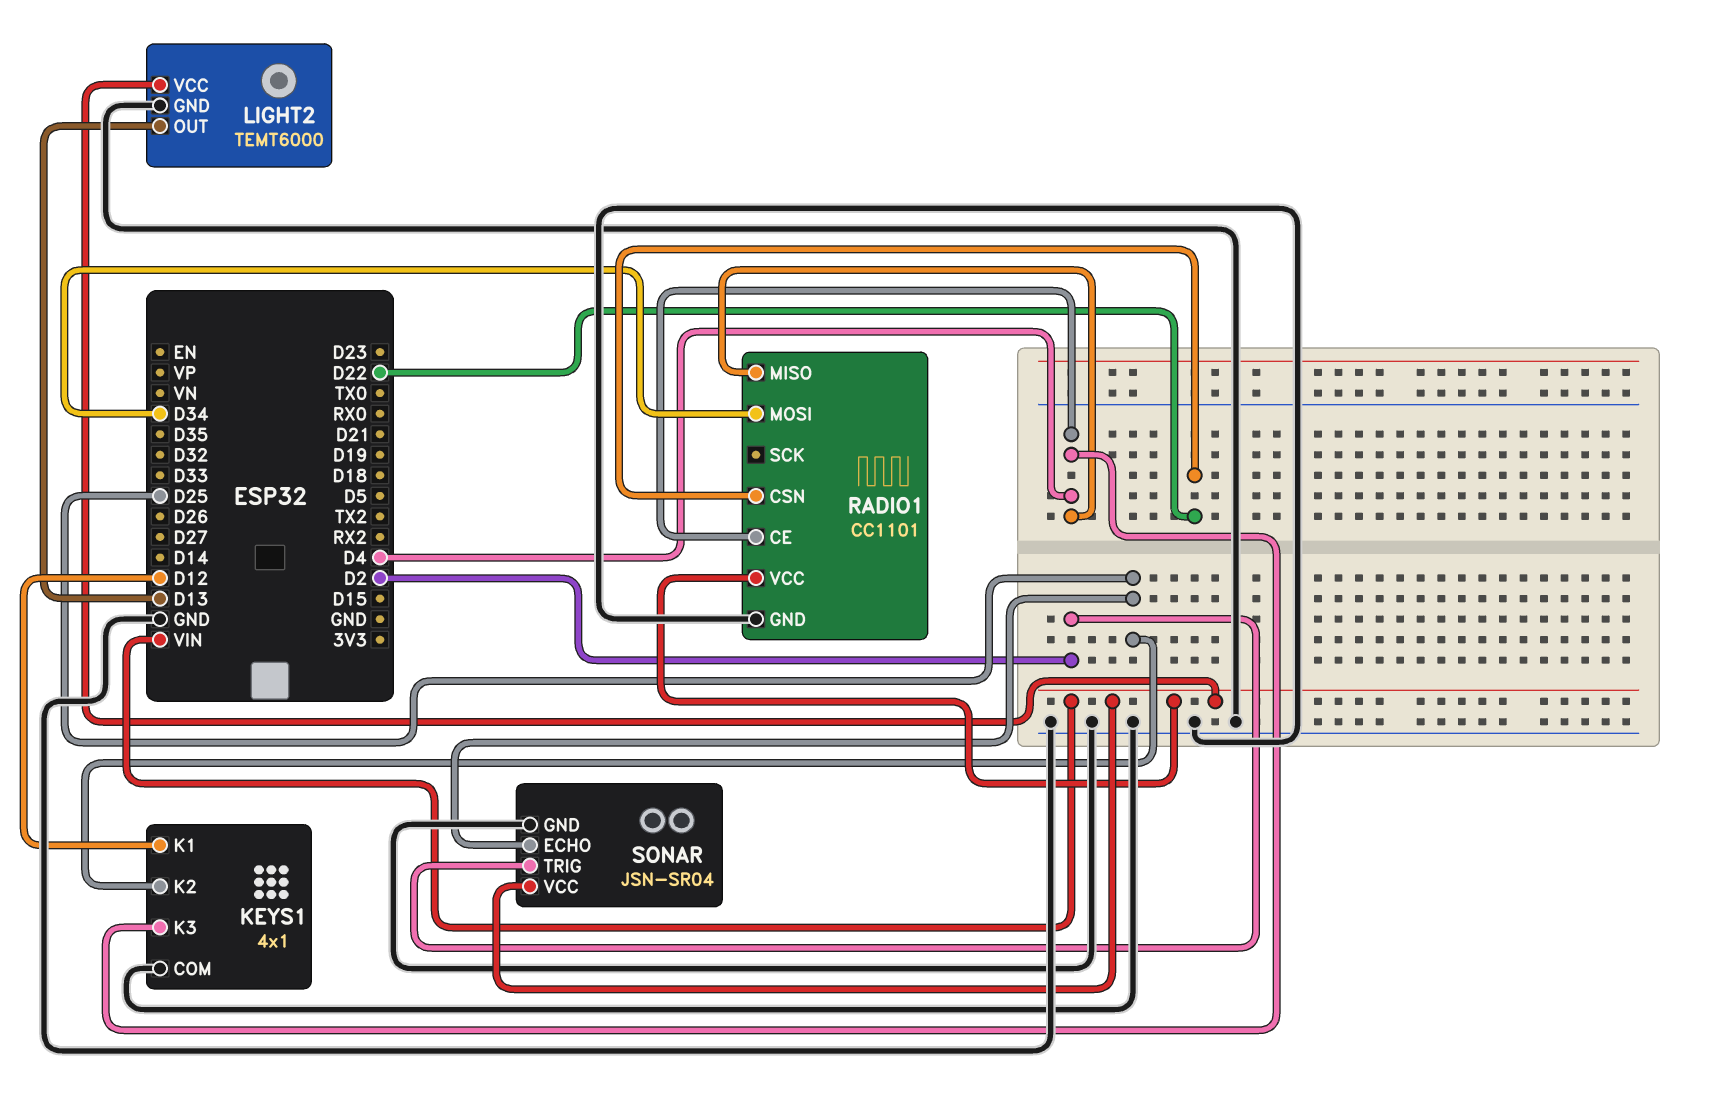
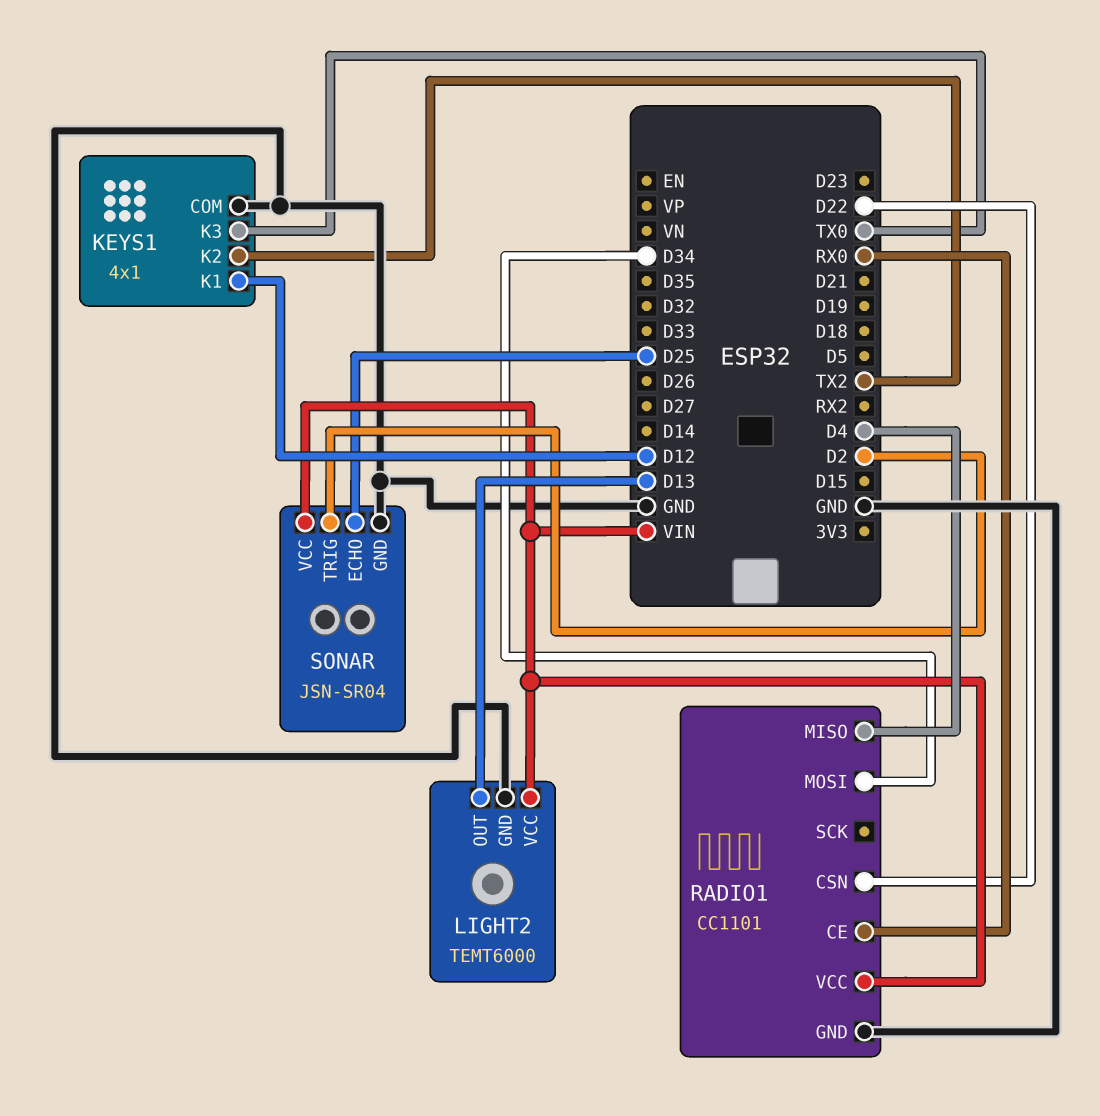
KEYS1 pin K2: D25 -> TX2
KEYS1 pin K3: D4 -> TX0
RADIO1 pin CE: D4 -> RX0

